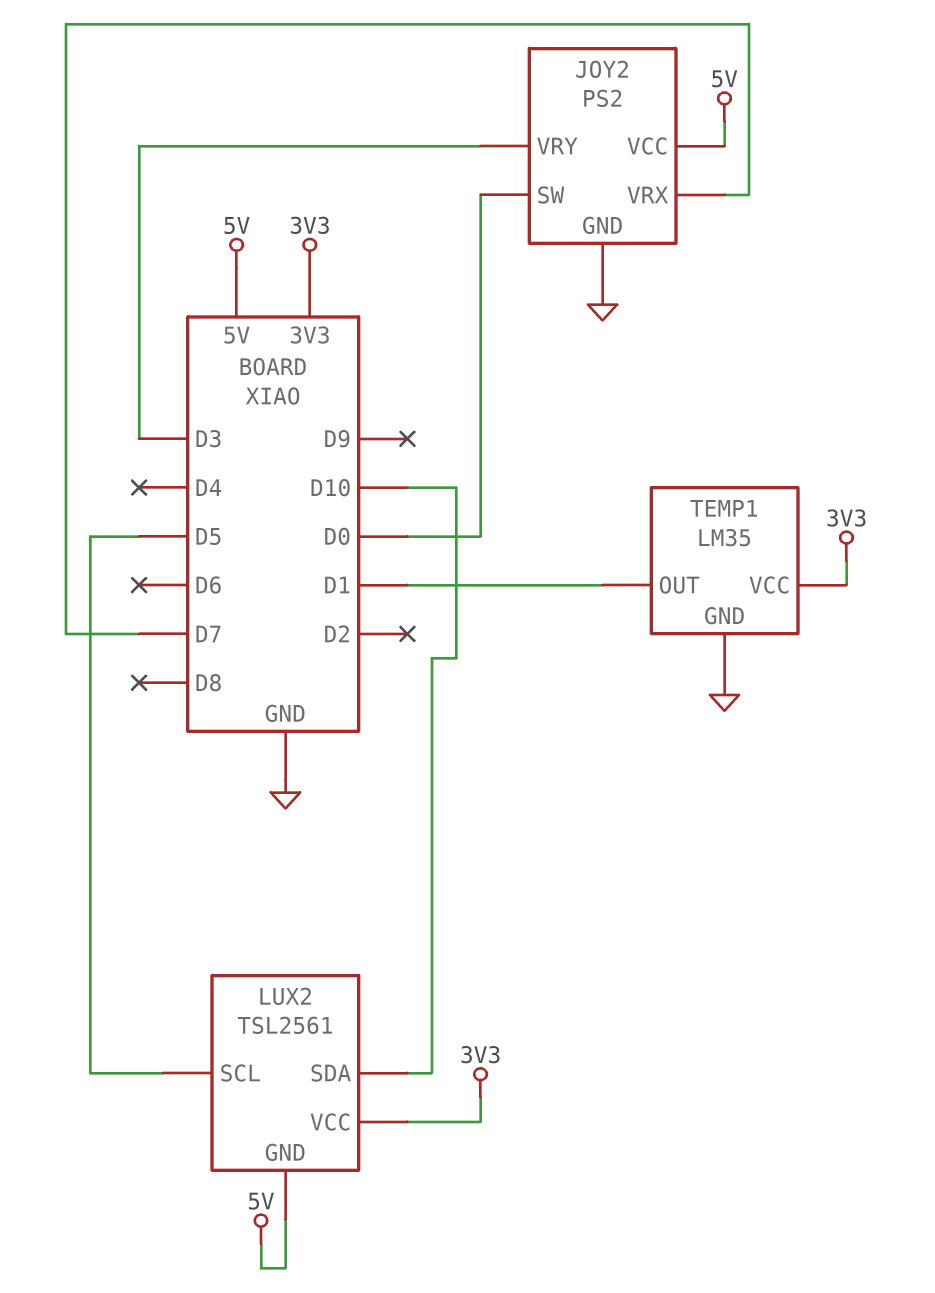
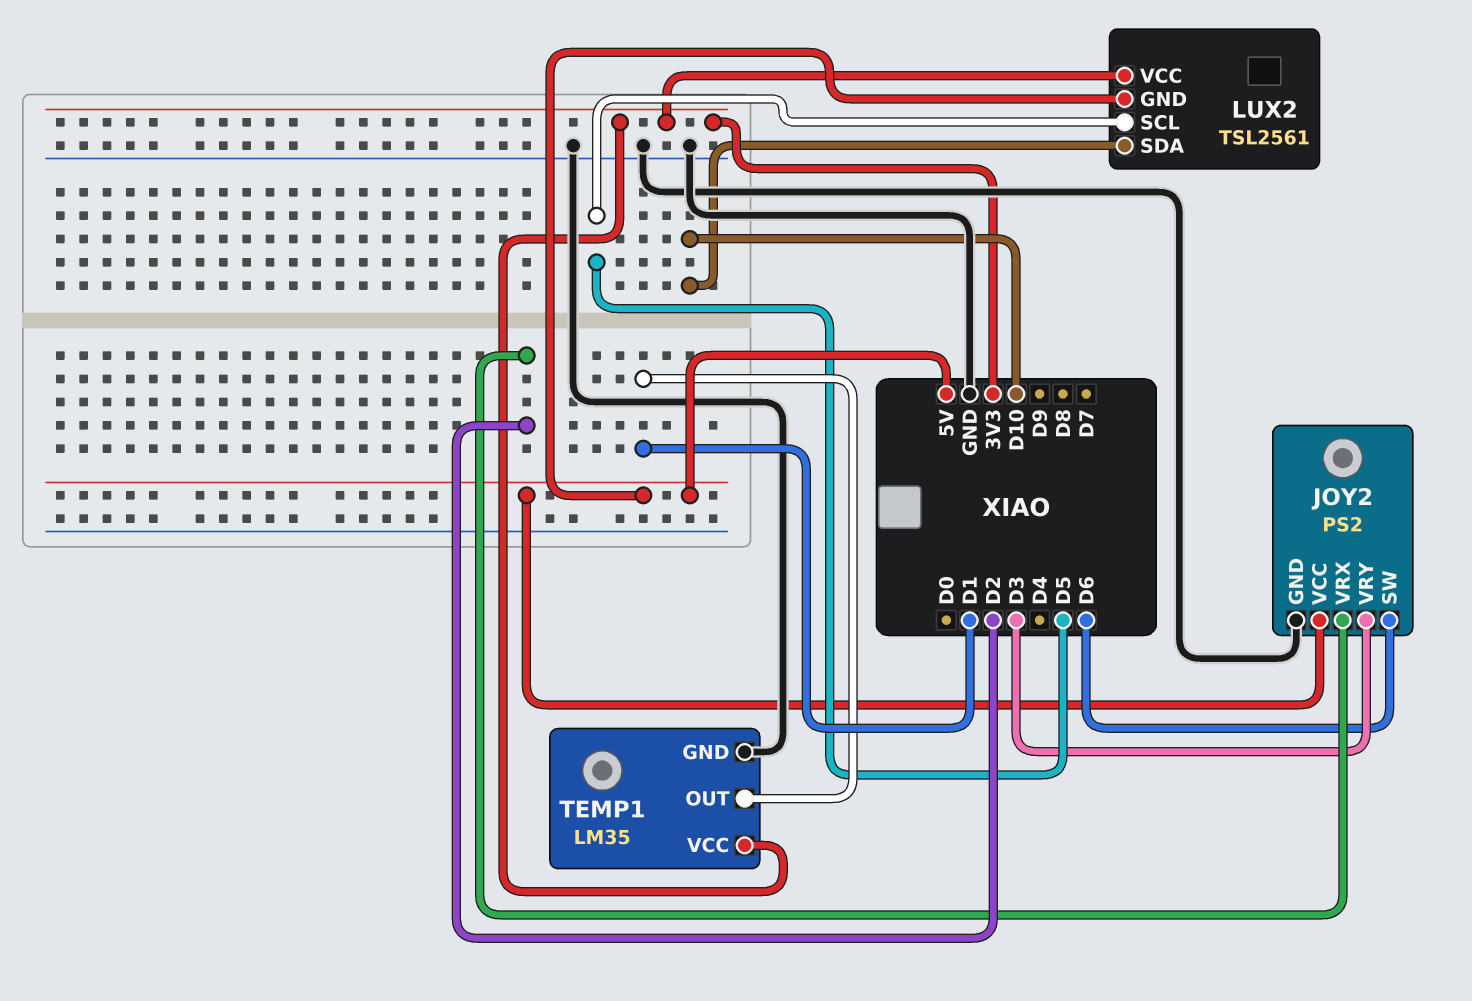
JOY2 pin SW: D0 -> D6
JOY2 pin VRX: D7 -> D2

